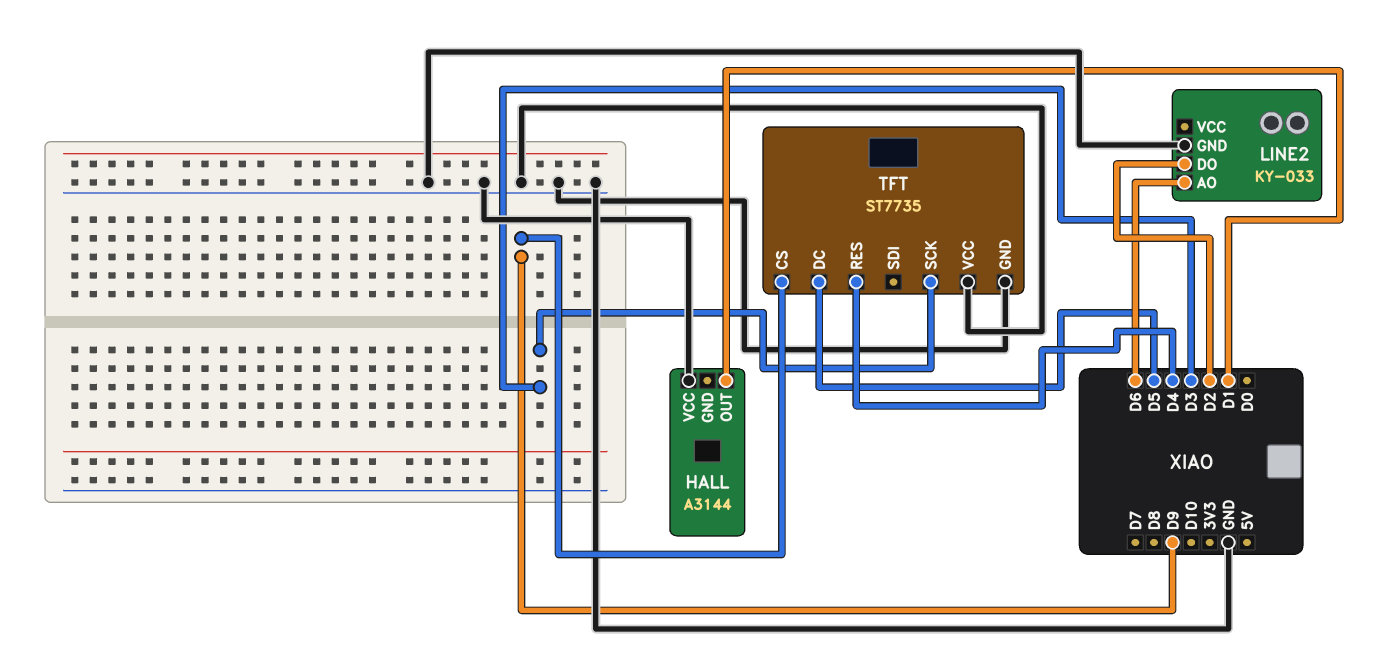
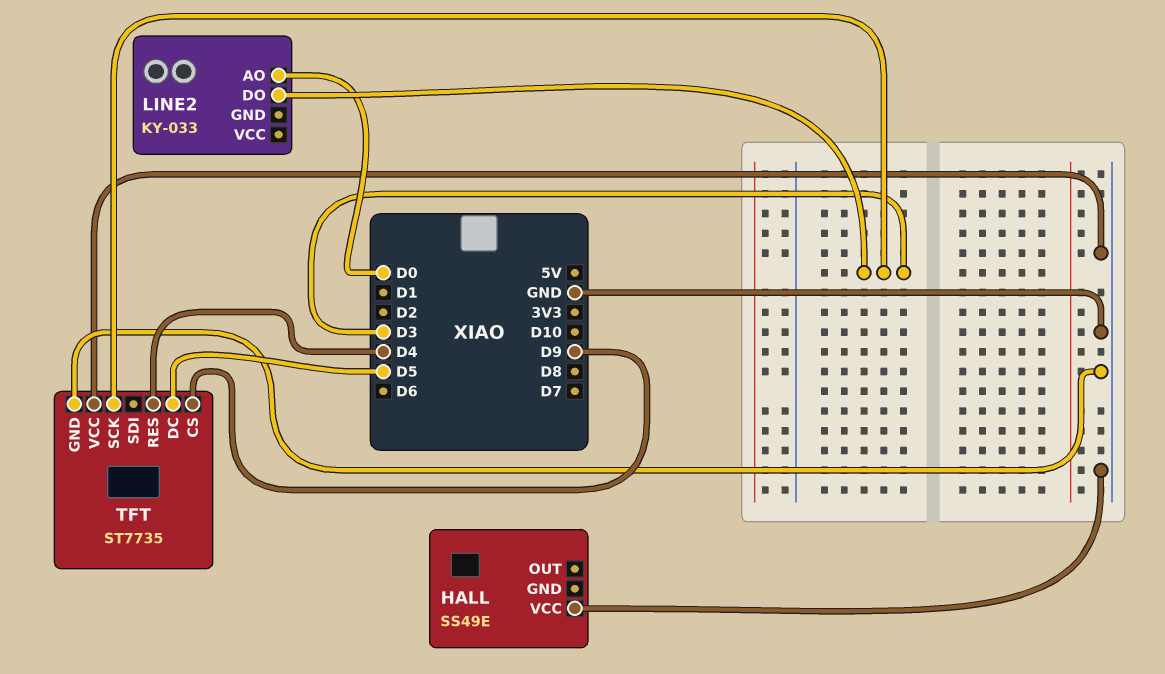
HALL: A3144 -> SS49E
HALL pin OUT: D1 -> none
LINE2 pin AO: D6 -> D0
LINE2 pin DO: D2 -> D3
LINE2 pin GND: GND -> none

